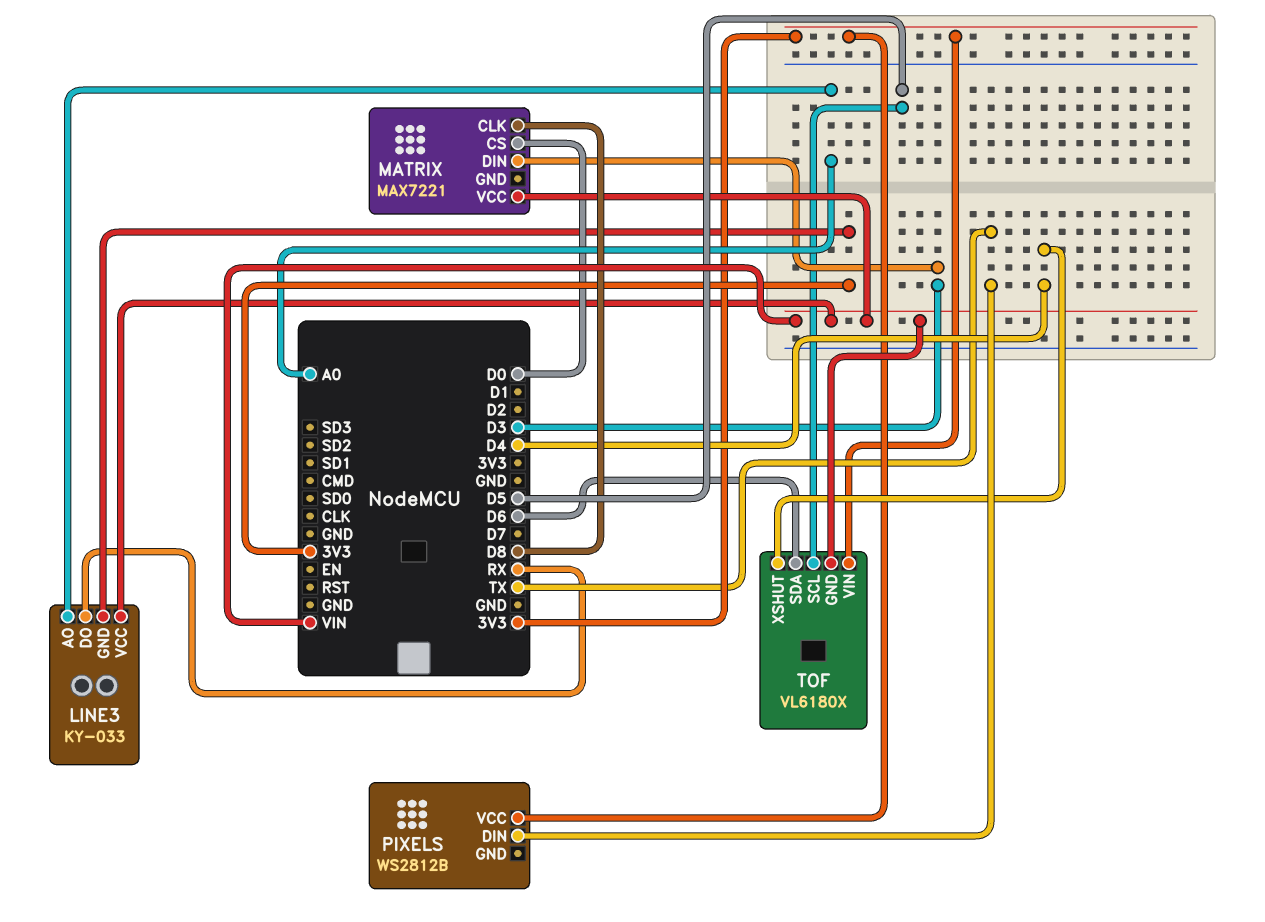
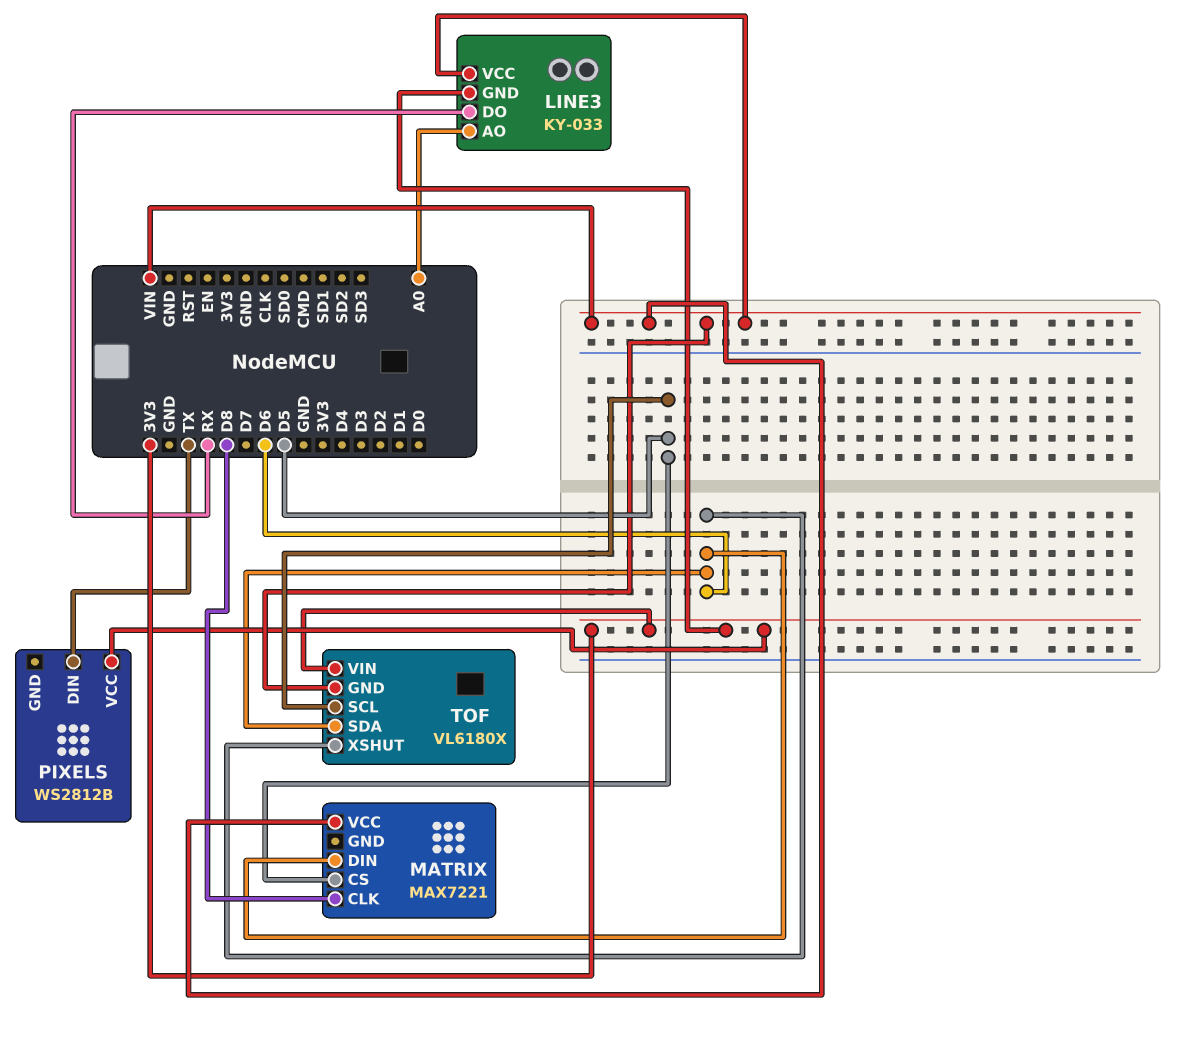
MATRIX pin CS: D0 -> D5
MATRIX pin DIN: D3 -> D6
TOF pin XSHUT: D4 -> D6

